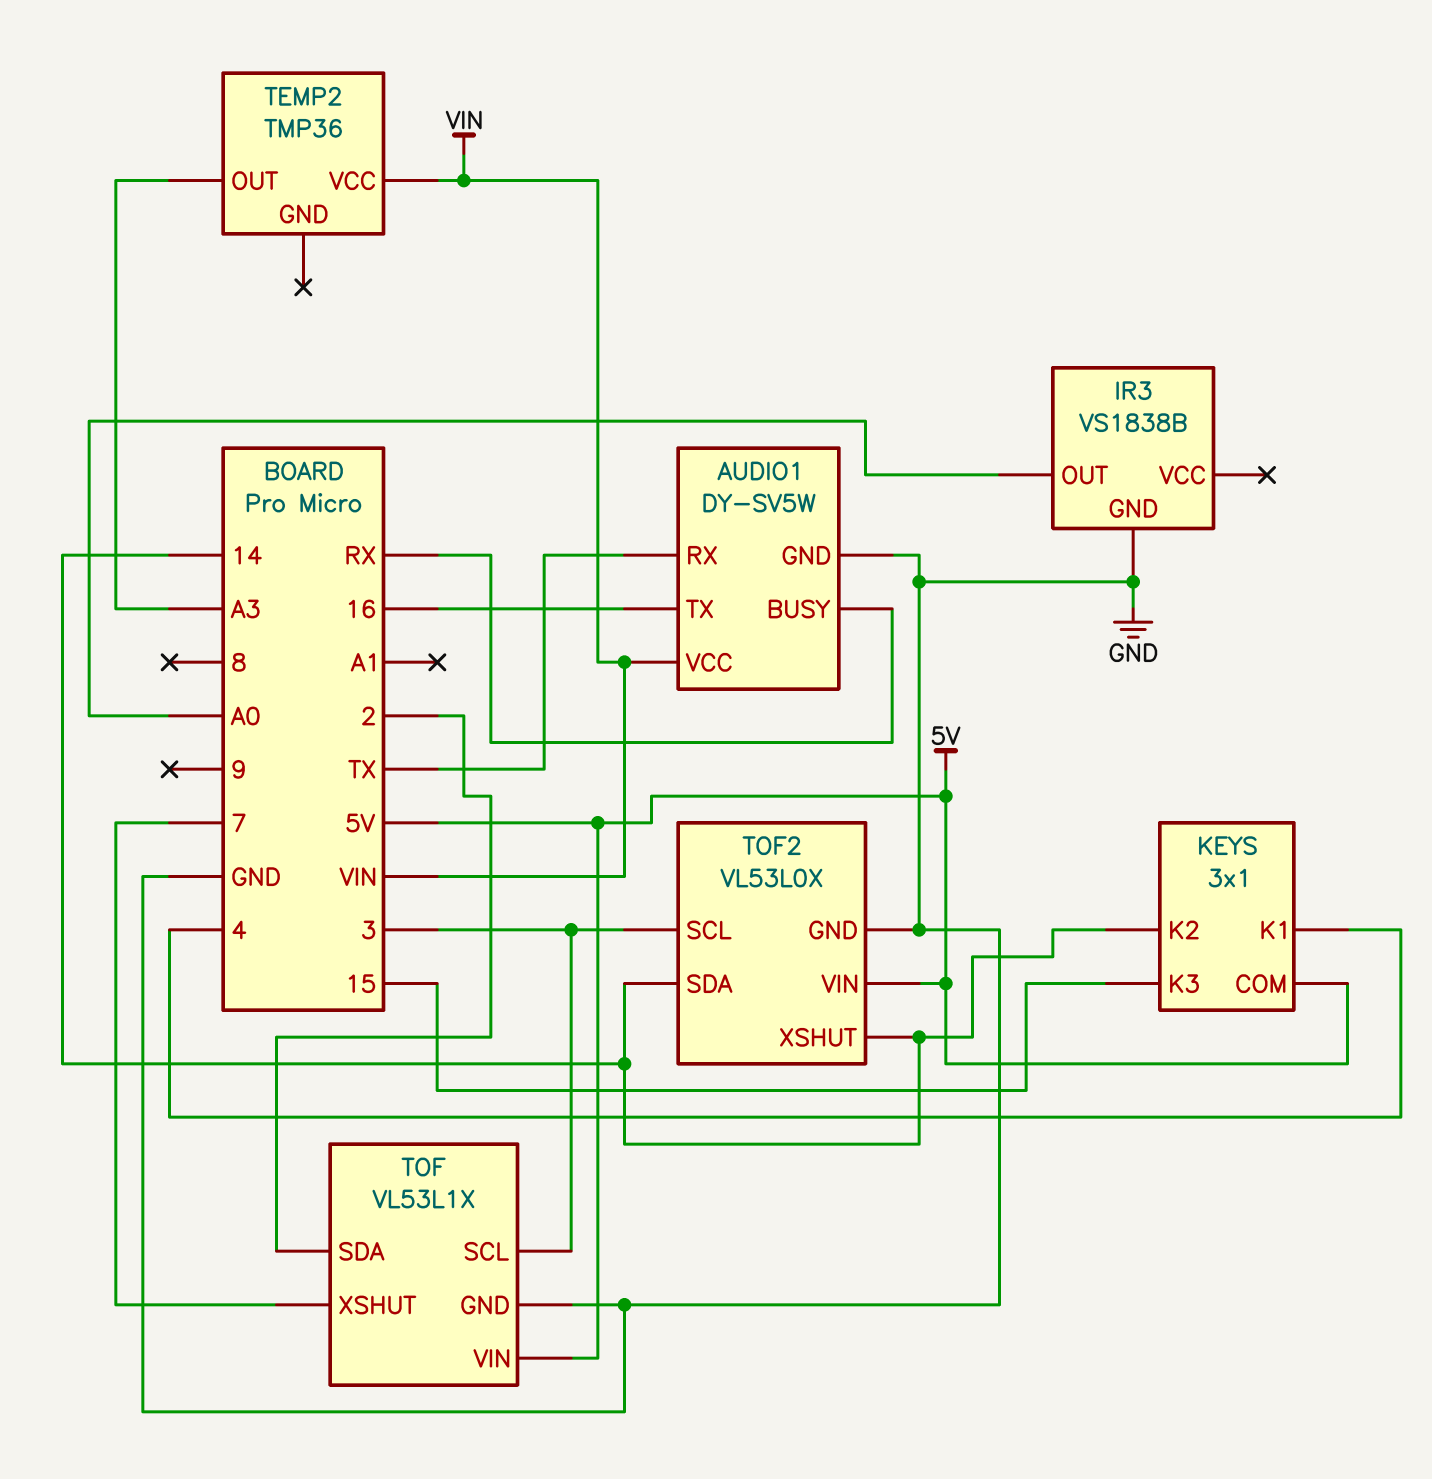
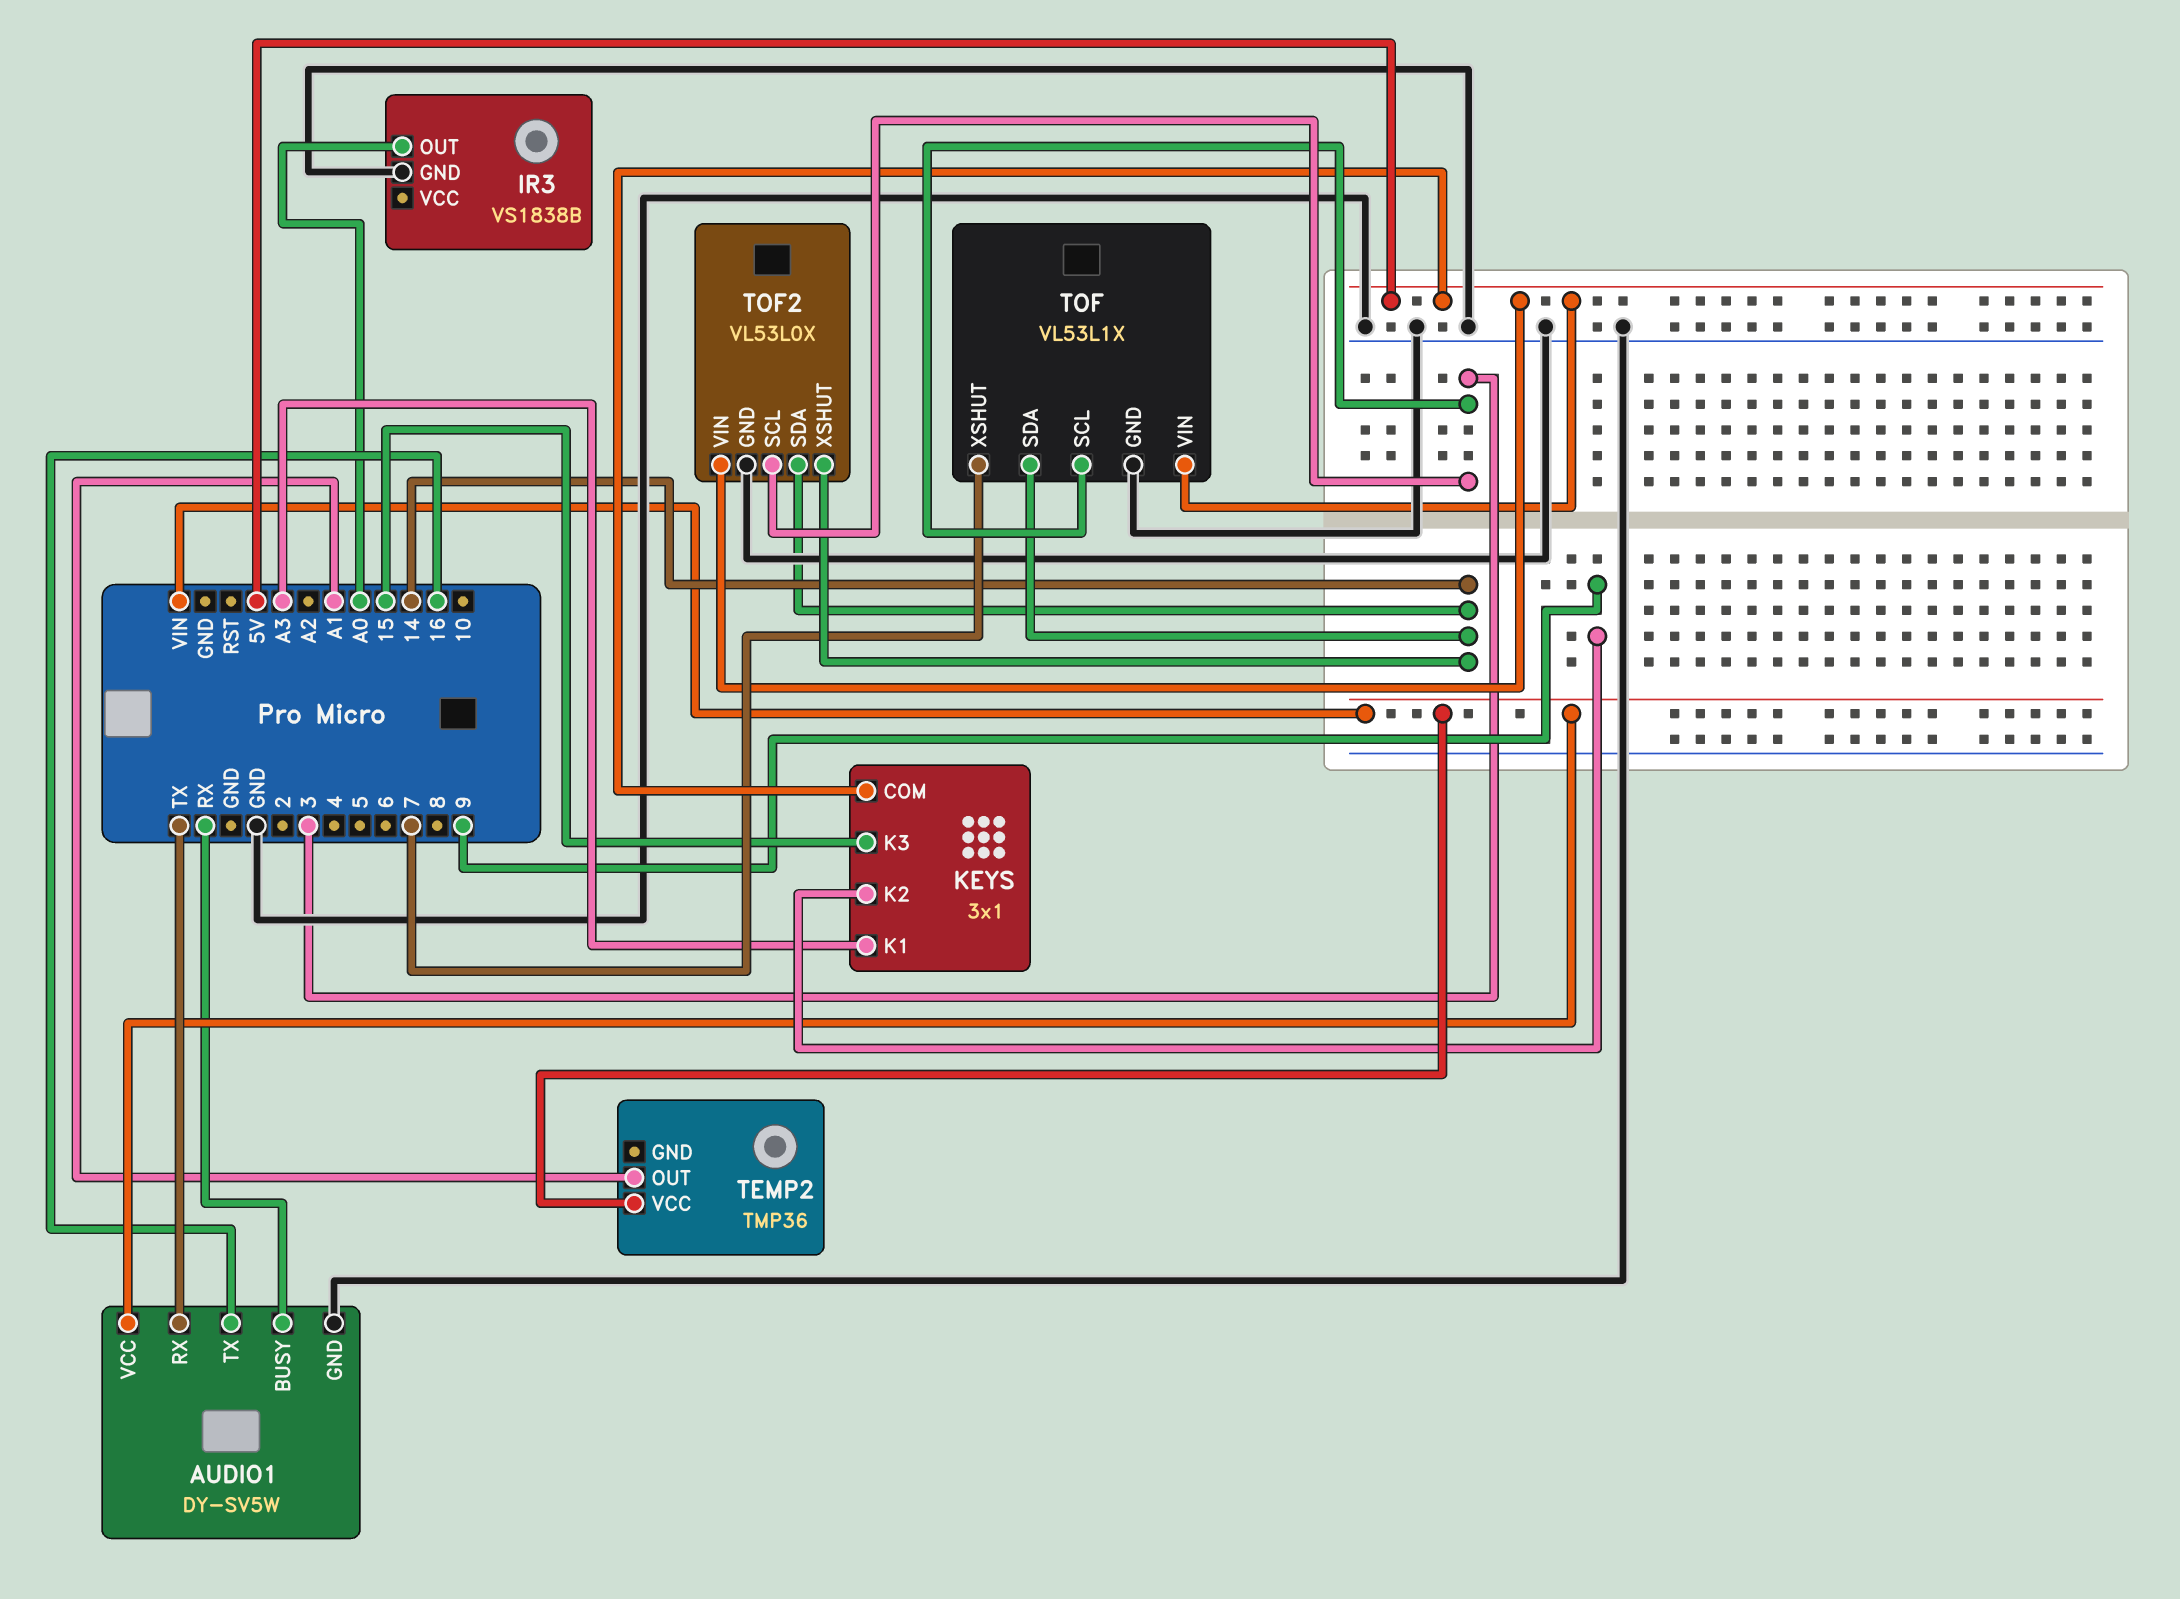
KEYS pin K1: 4 -> A3
KEYS pin K2: 14 -> 9
TEMP2 pin OUT: A3 -> A1
TOF pin SDA: 2 -> 14

